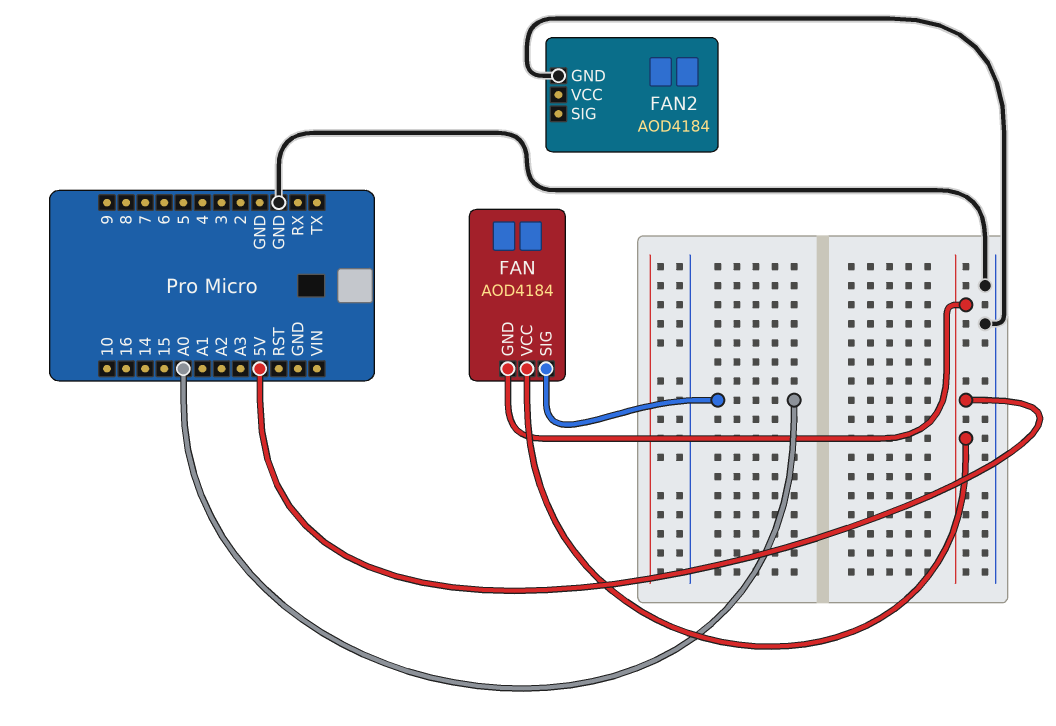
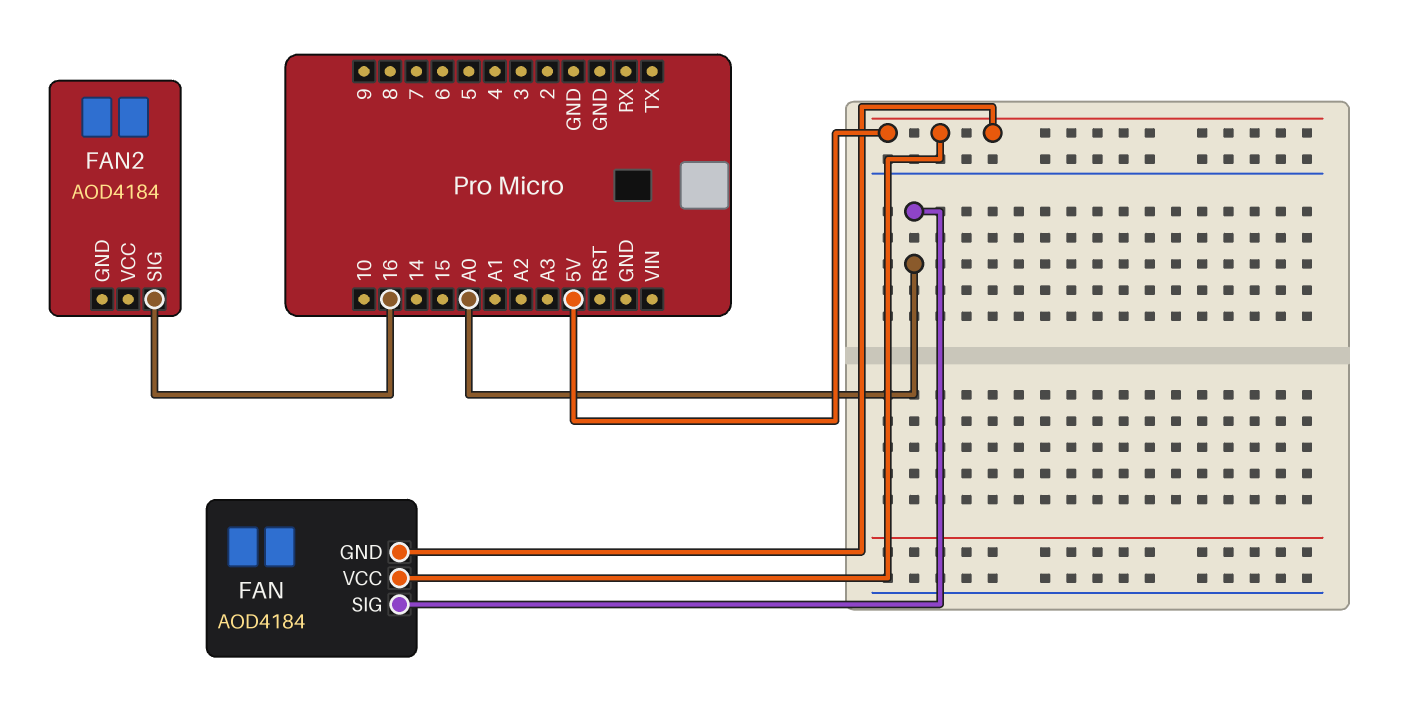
FAN2 pin GND: GND -> none
FAN2 pin SIG: none -> 16

